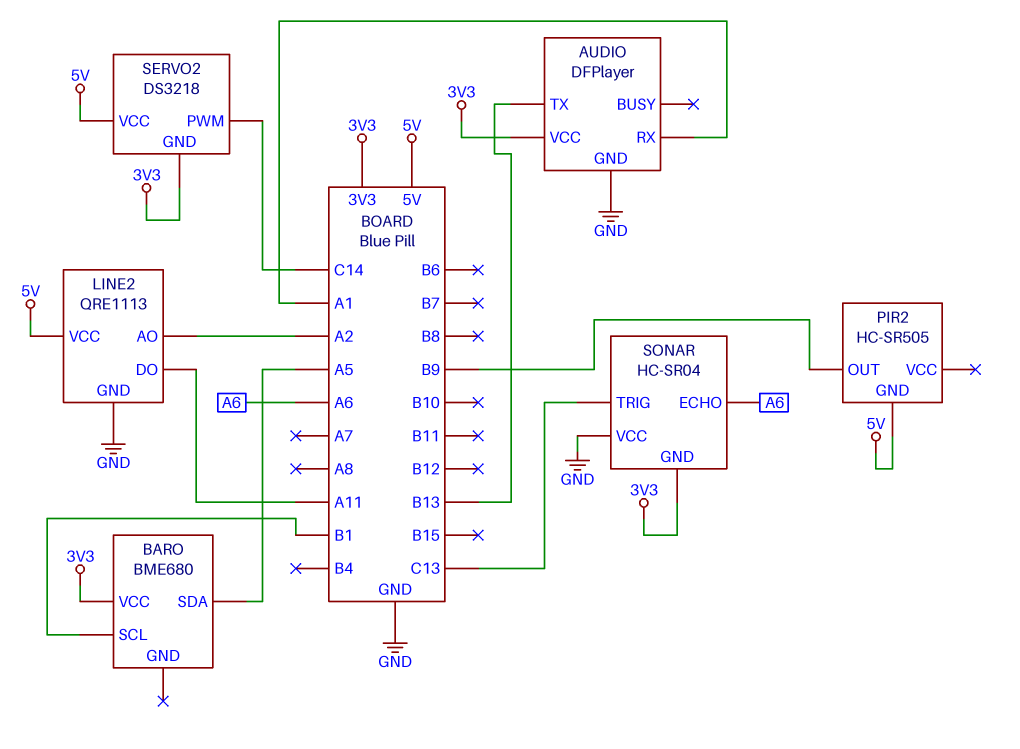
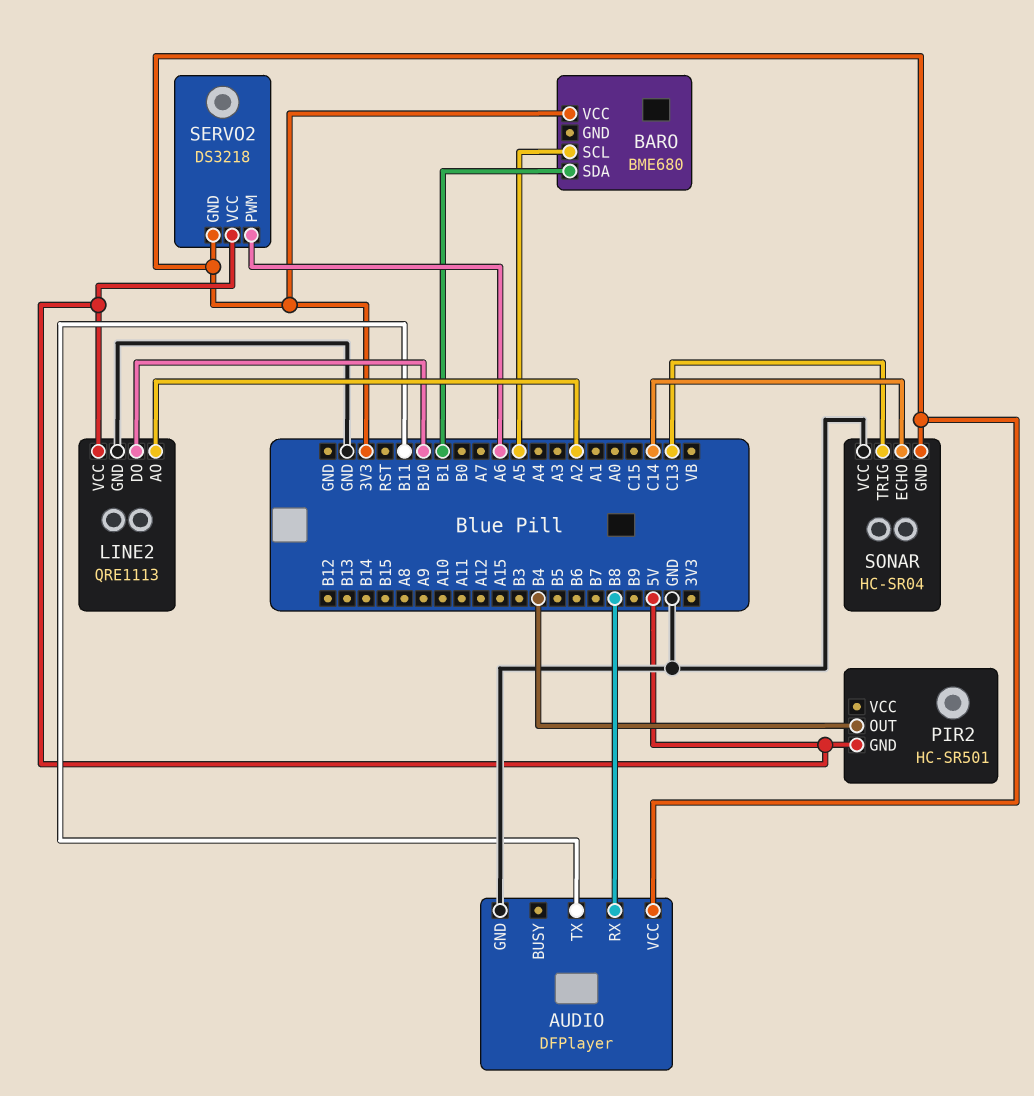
AUDIO pin RX: A1 -> B8
AUDIO pin TX: B13 -> B11
BARO pin SCL: B1 -> A5
BARO pin SDA: A5 -> B1
LINE2 pin DO: A11 -> B10
PIR2: HC-SR505 -> HC-SR501
PIR2 pin OUT: B9 -> B4
SERVO2 pin PWM: C14 -> A6
SONAR pin ECHO: A6 -> C14

